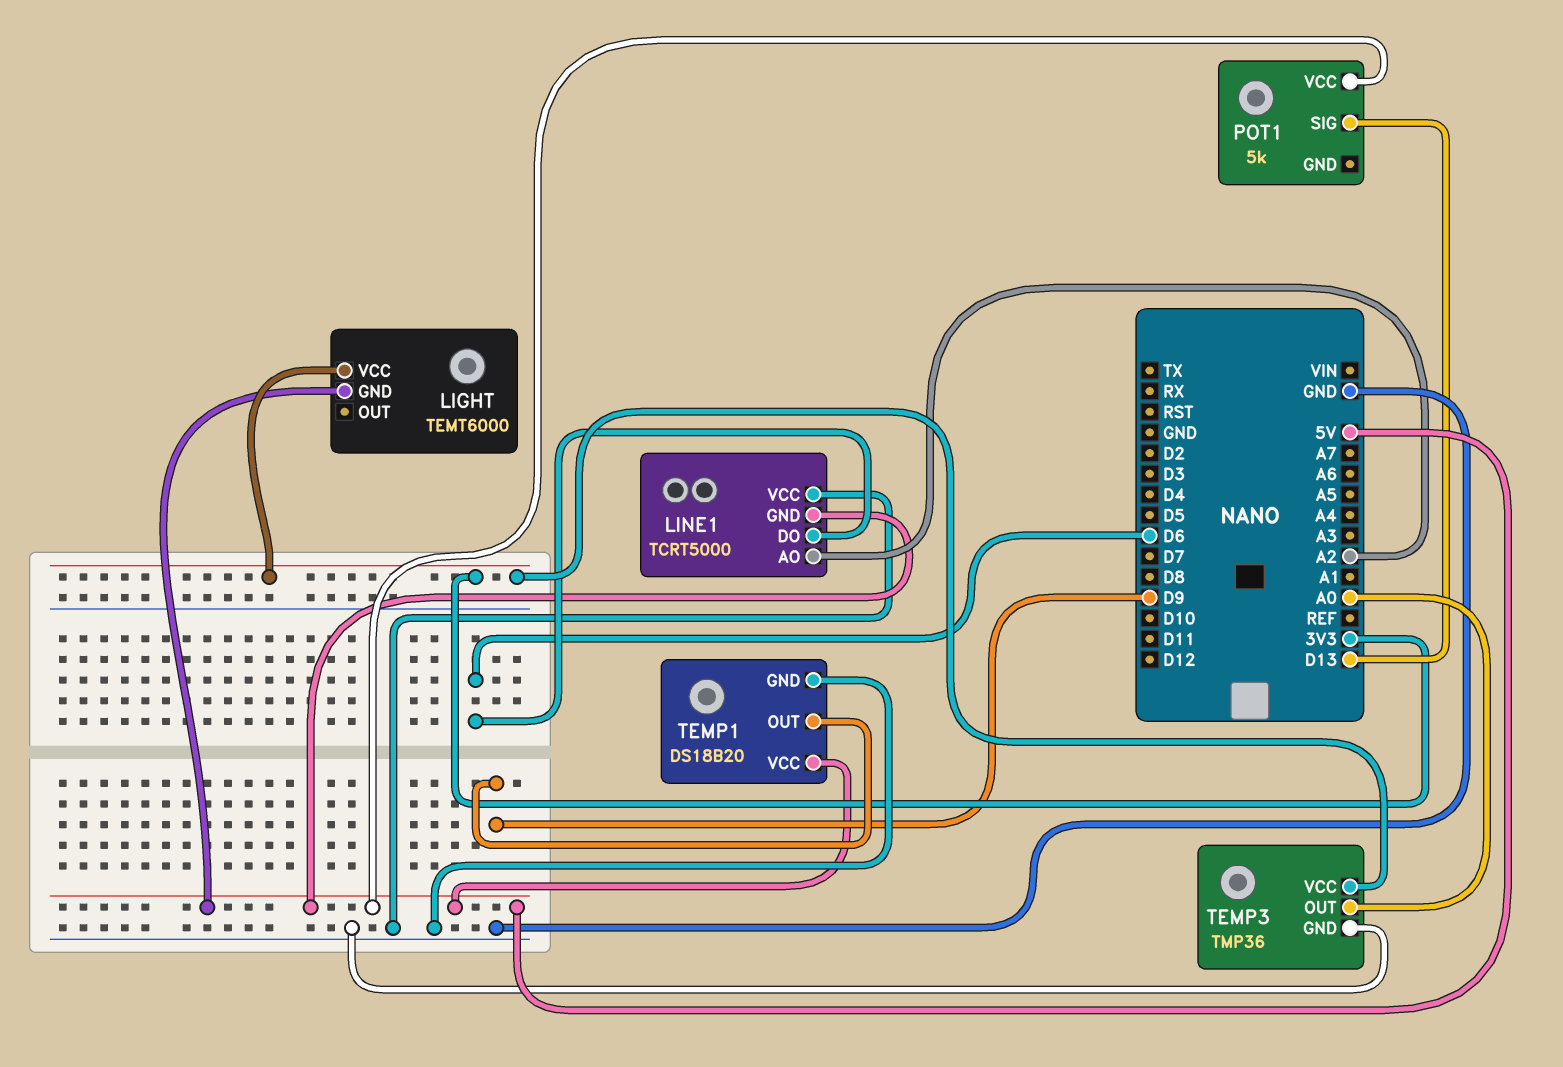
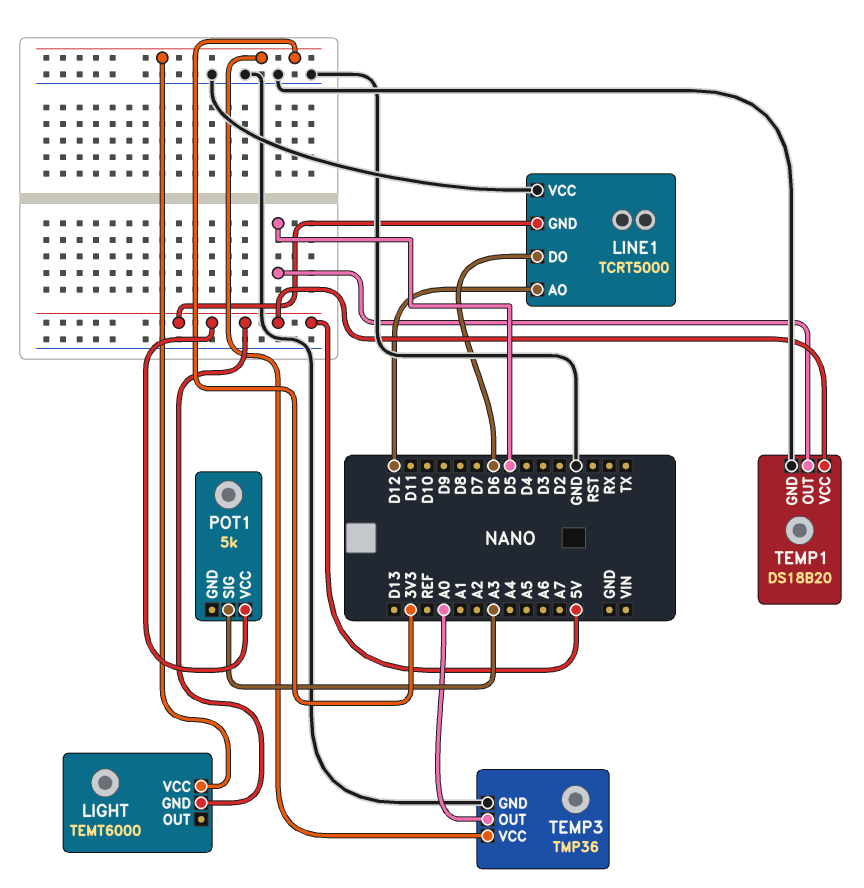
LINE1 pin AO: A2 -> D12
POT1 pin SIG: D13 -> A3
TEMP1 pin OUT: D9 -> D5

